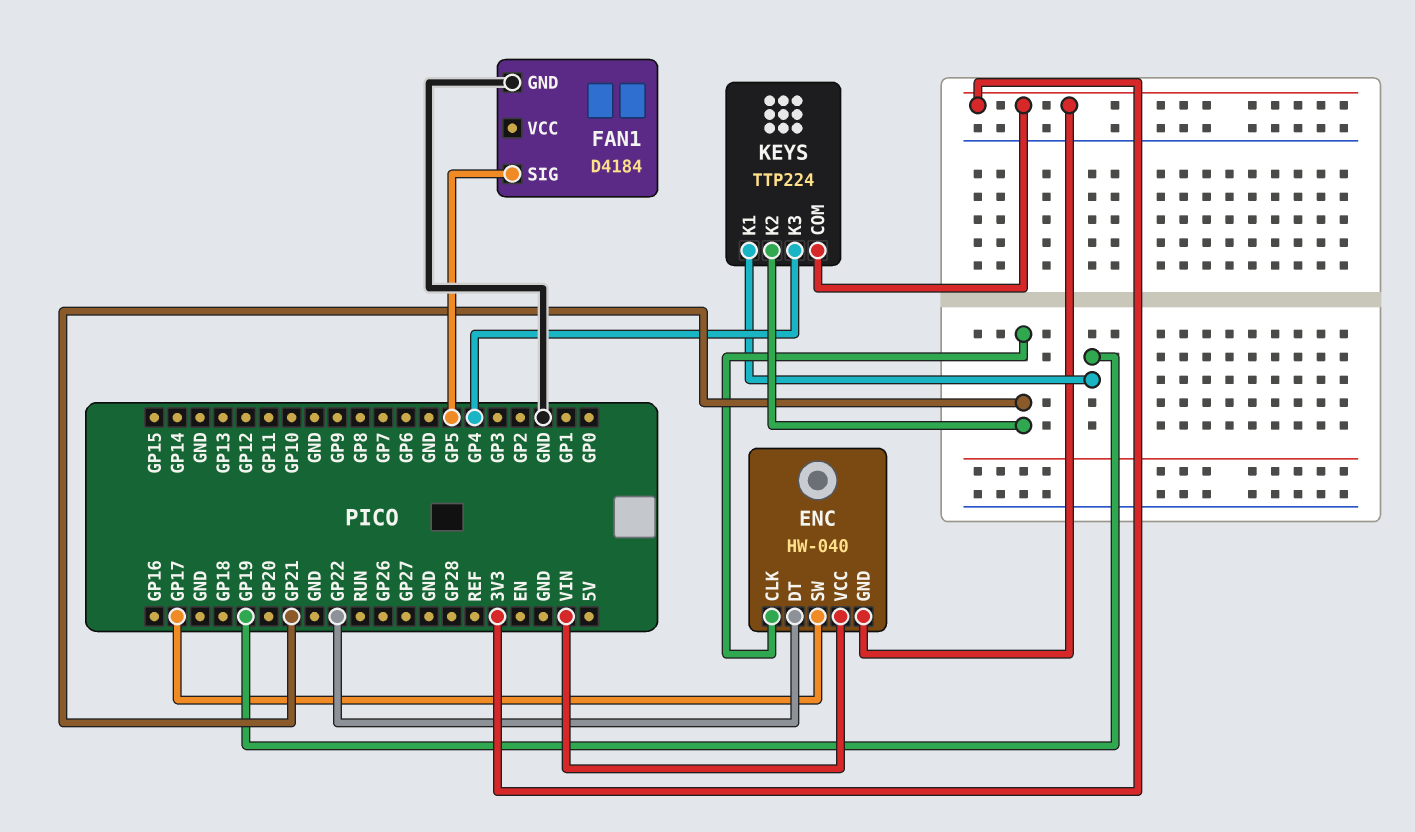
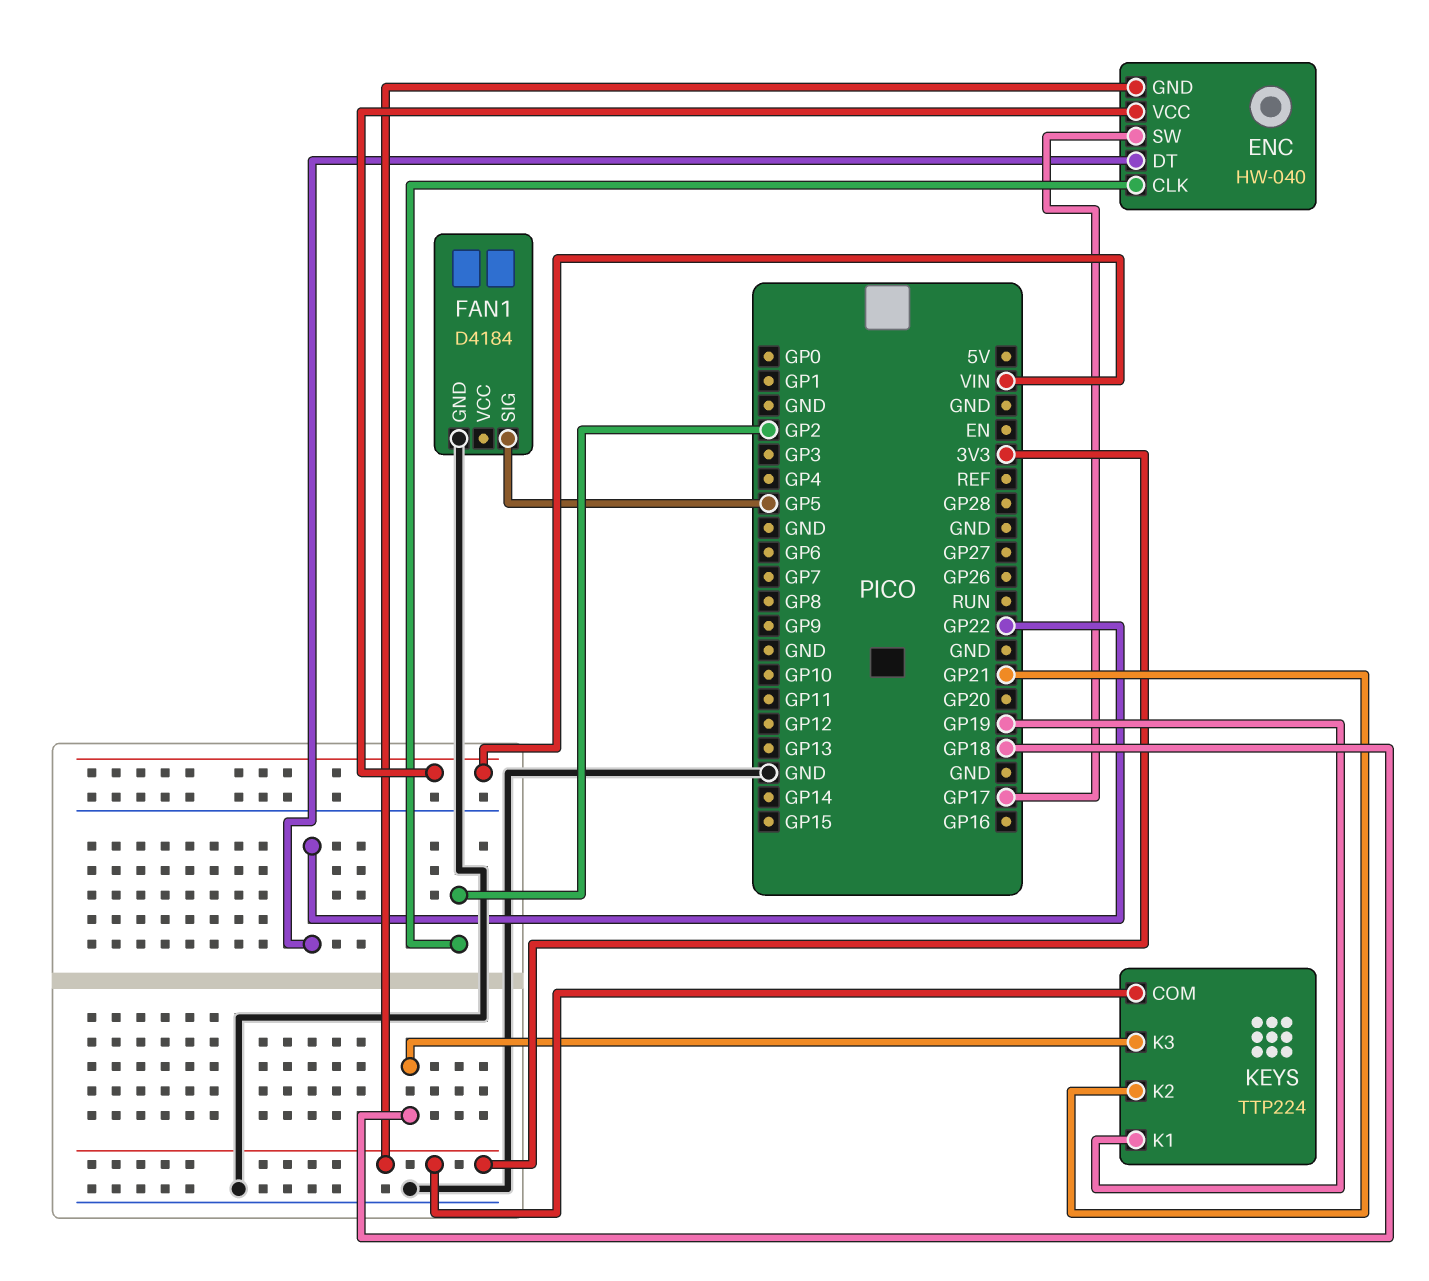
ENC pin CLK: GP21 -> GP2
KEYS pin K3: GP4 -> GP18

